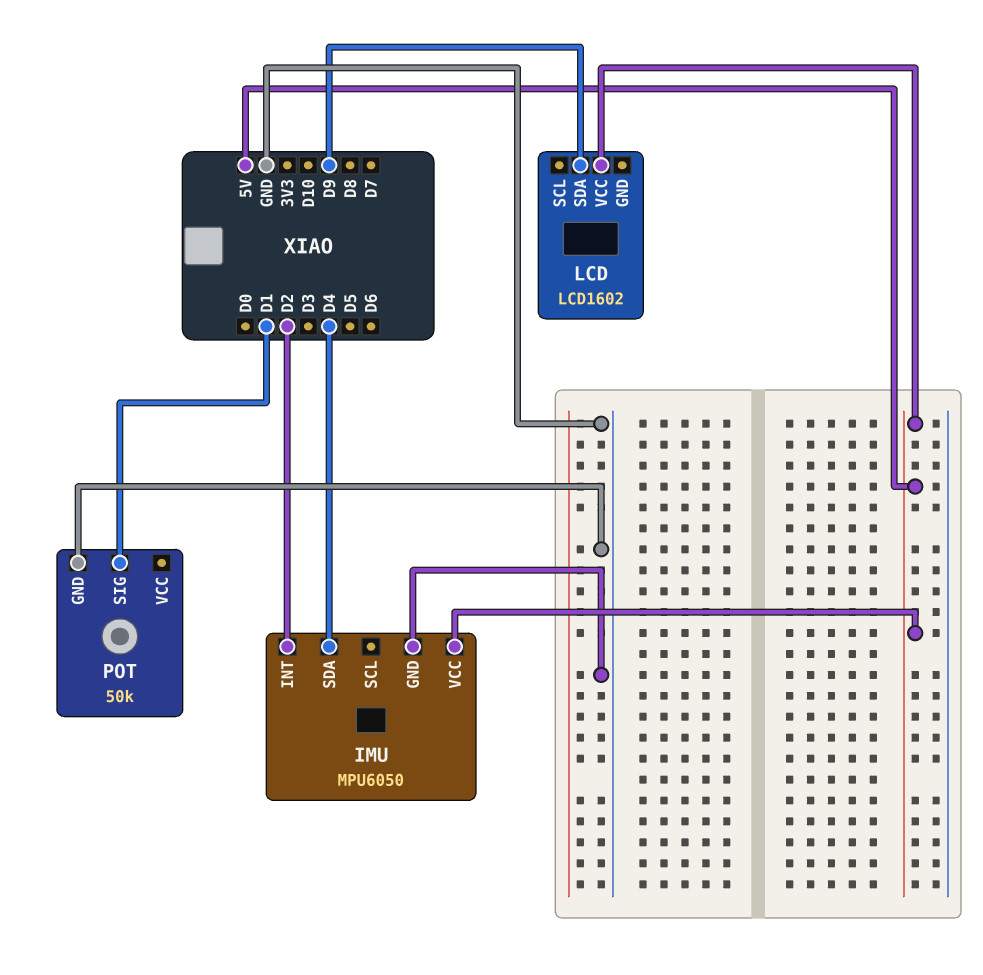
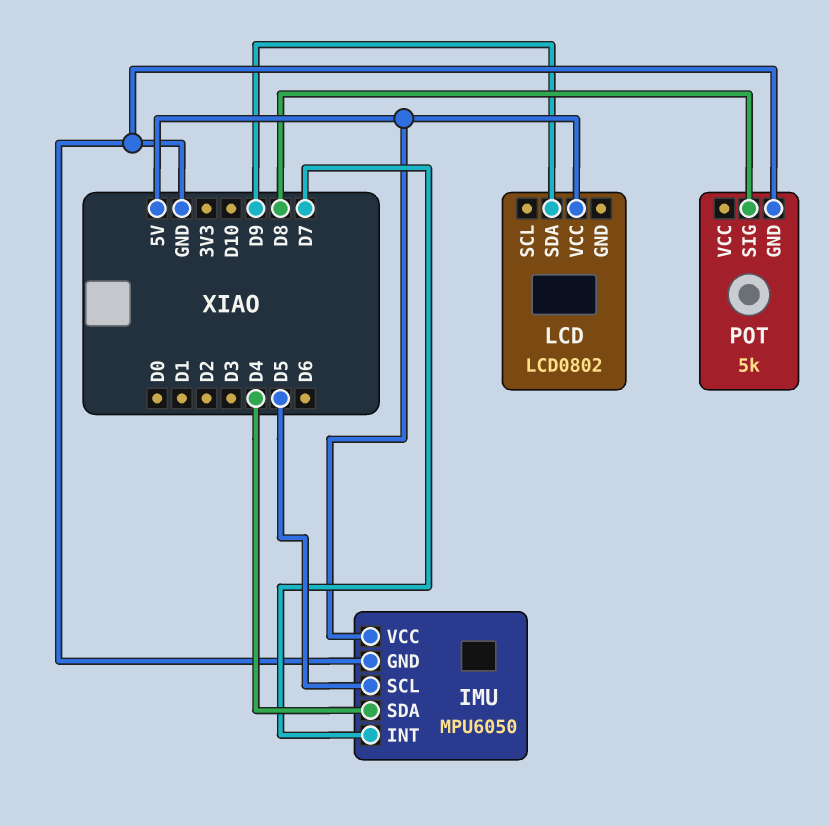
IMU pin INT: D2 -> D7
IMU pin SCL: none -> D5
LCD: LCD1602 -> LCD0802
POT: 50k -> 5k
POT pin SIG: D1 -> D8

